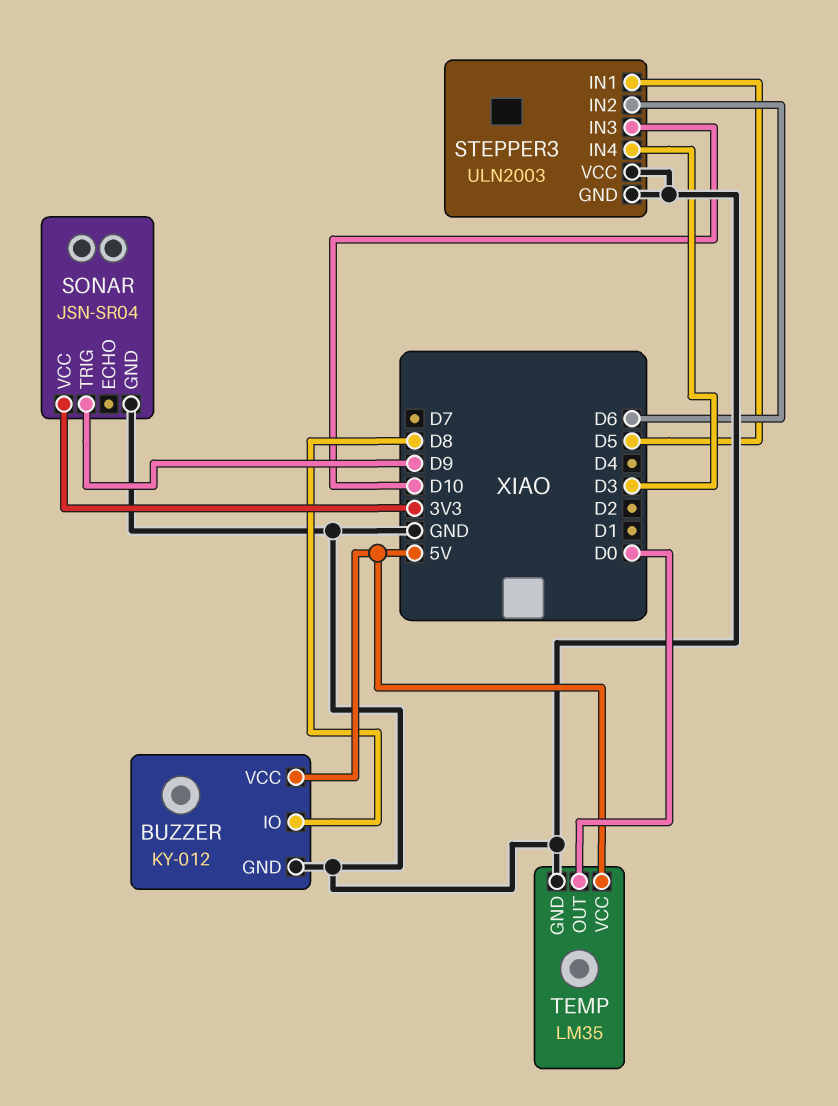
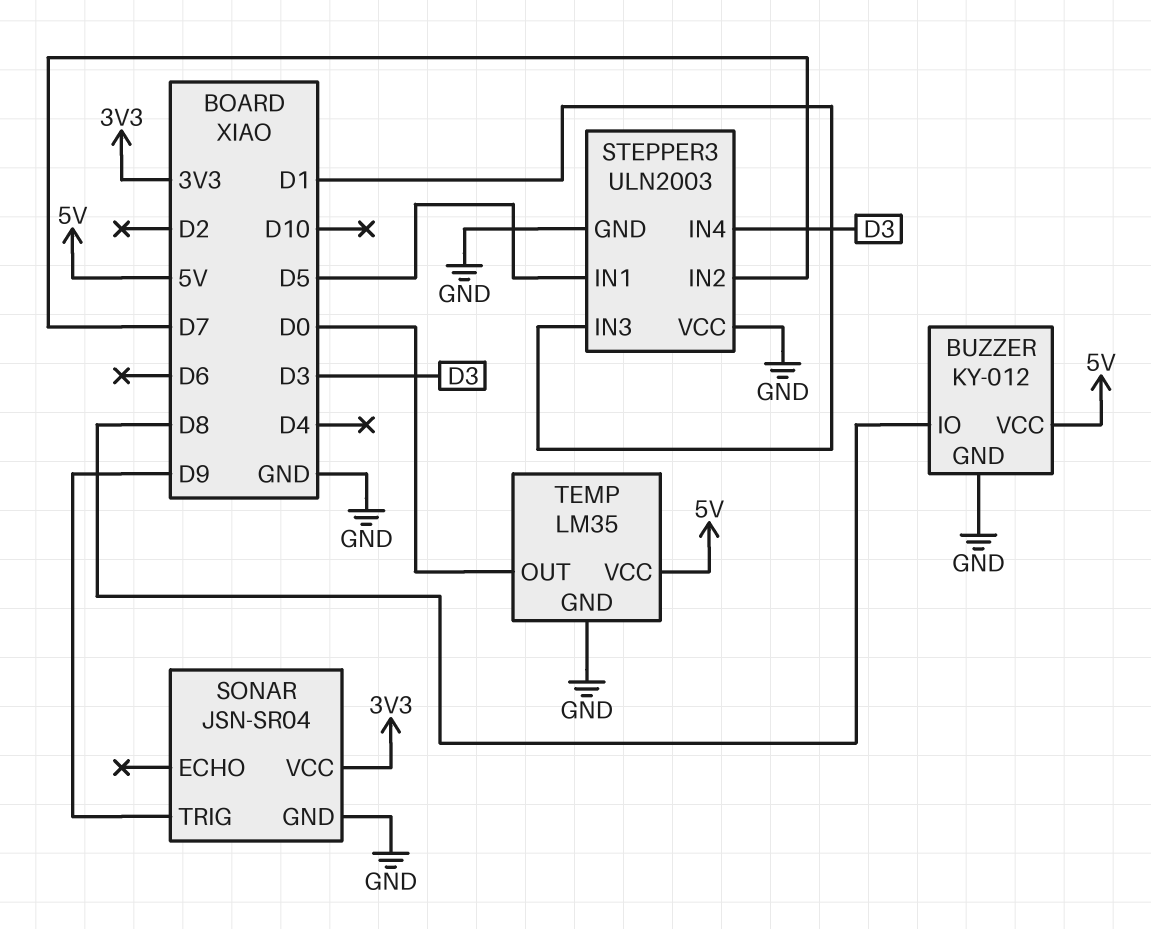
STEPPER3 pin IN2: D6 -> D7
STEPPER3 pin IN3: D10 -> D1

